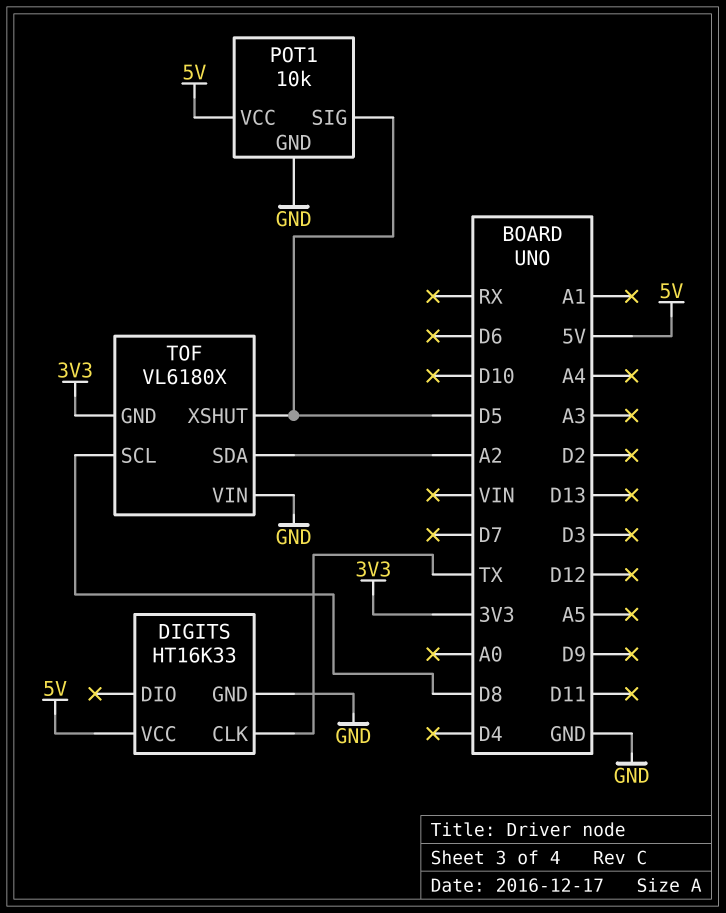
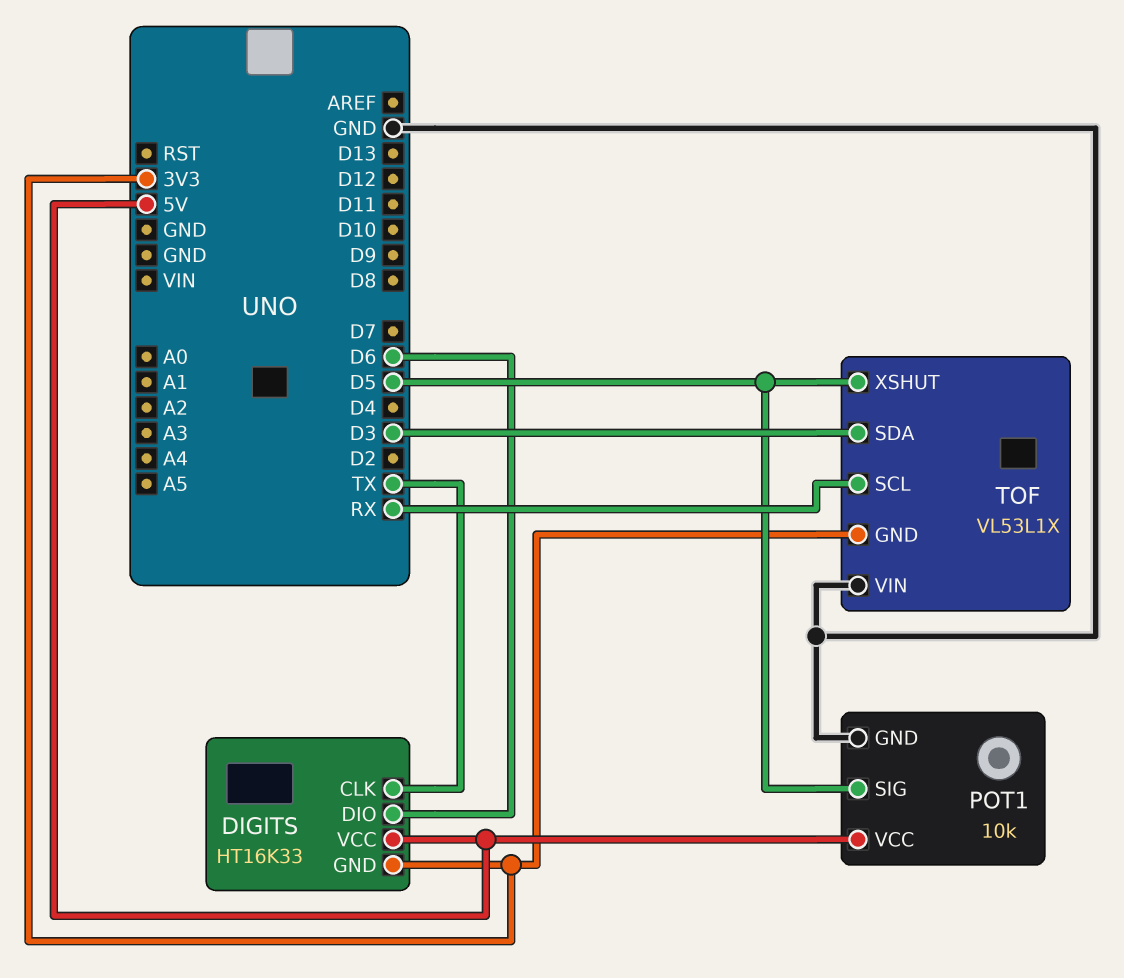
DIGITS pin DIO: none -> D6
DIGITS pin GND: GND -> 3V3
TOF: VL6180X -> VL53L1X
TOF pin SCL: D8 -> RX
TOF pin SDA: A2 -> D3

